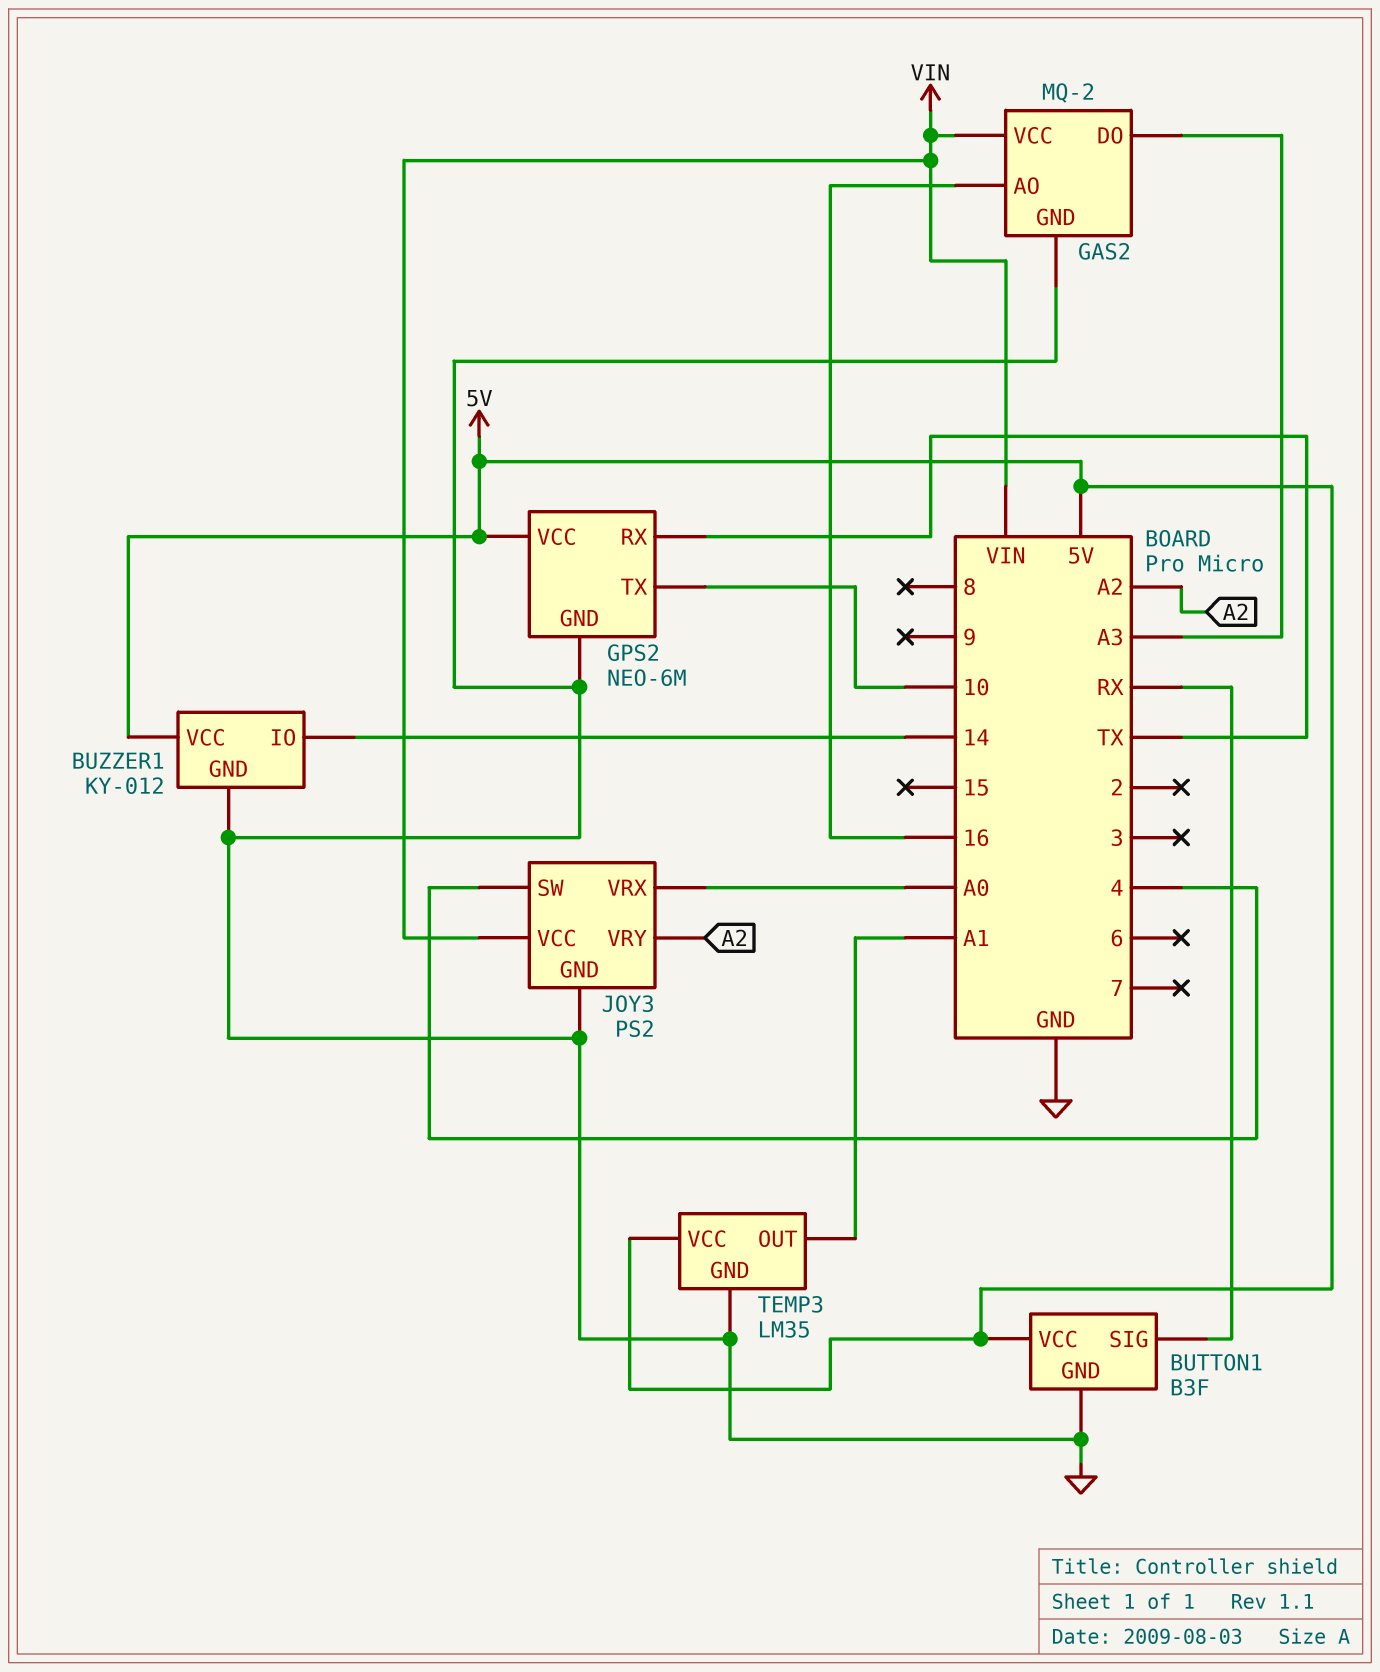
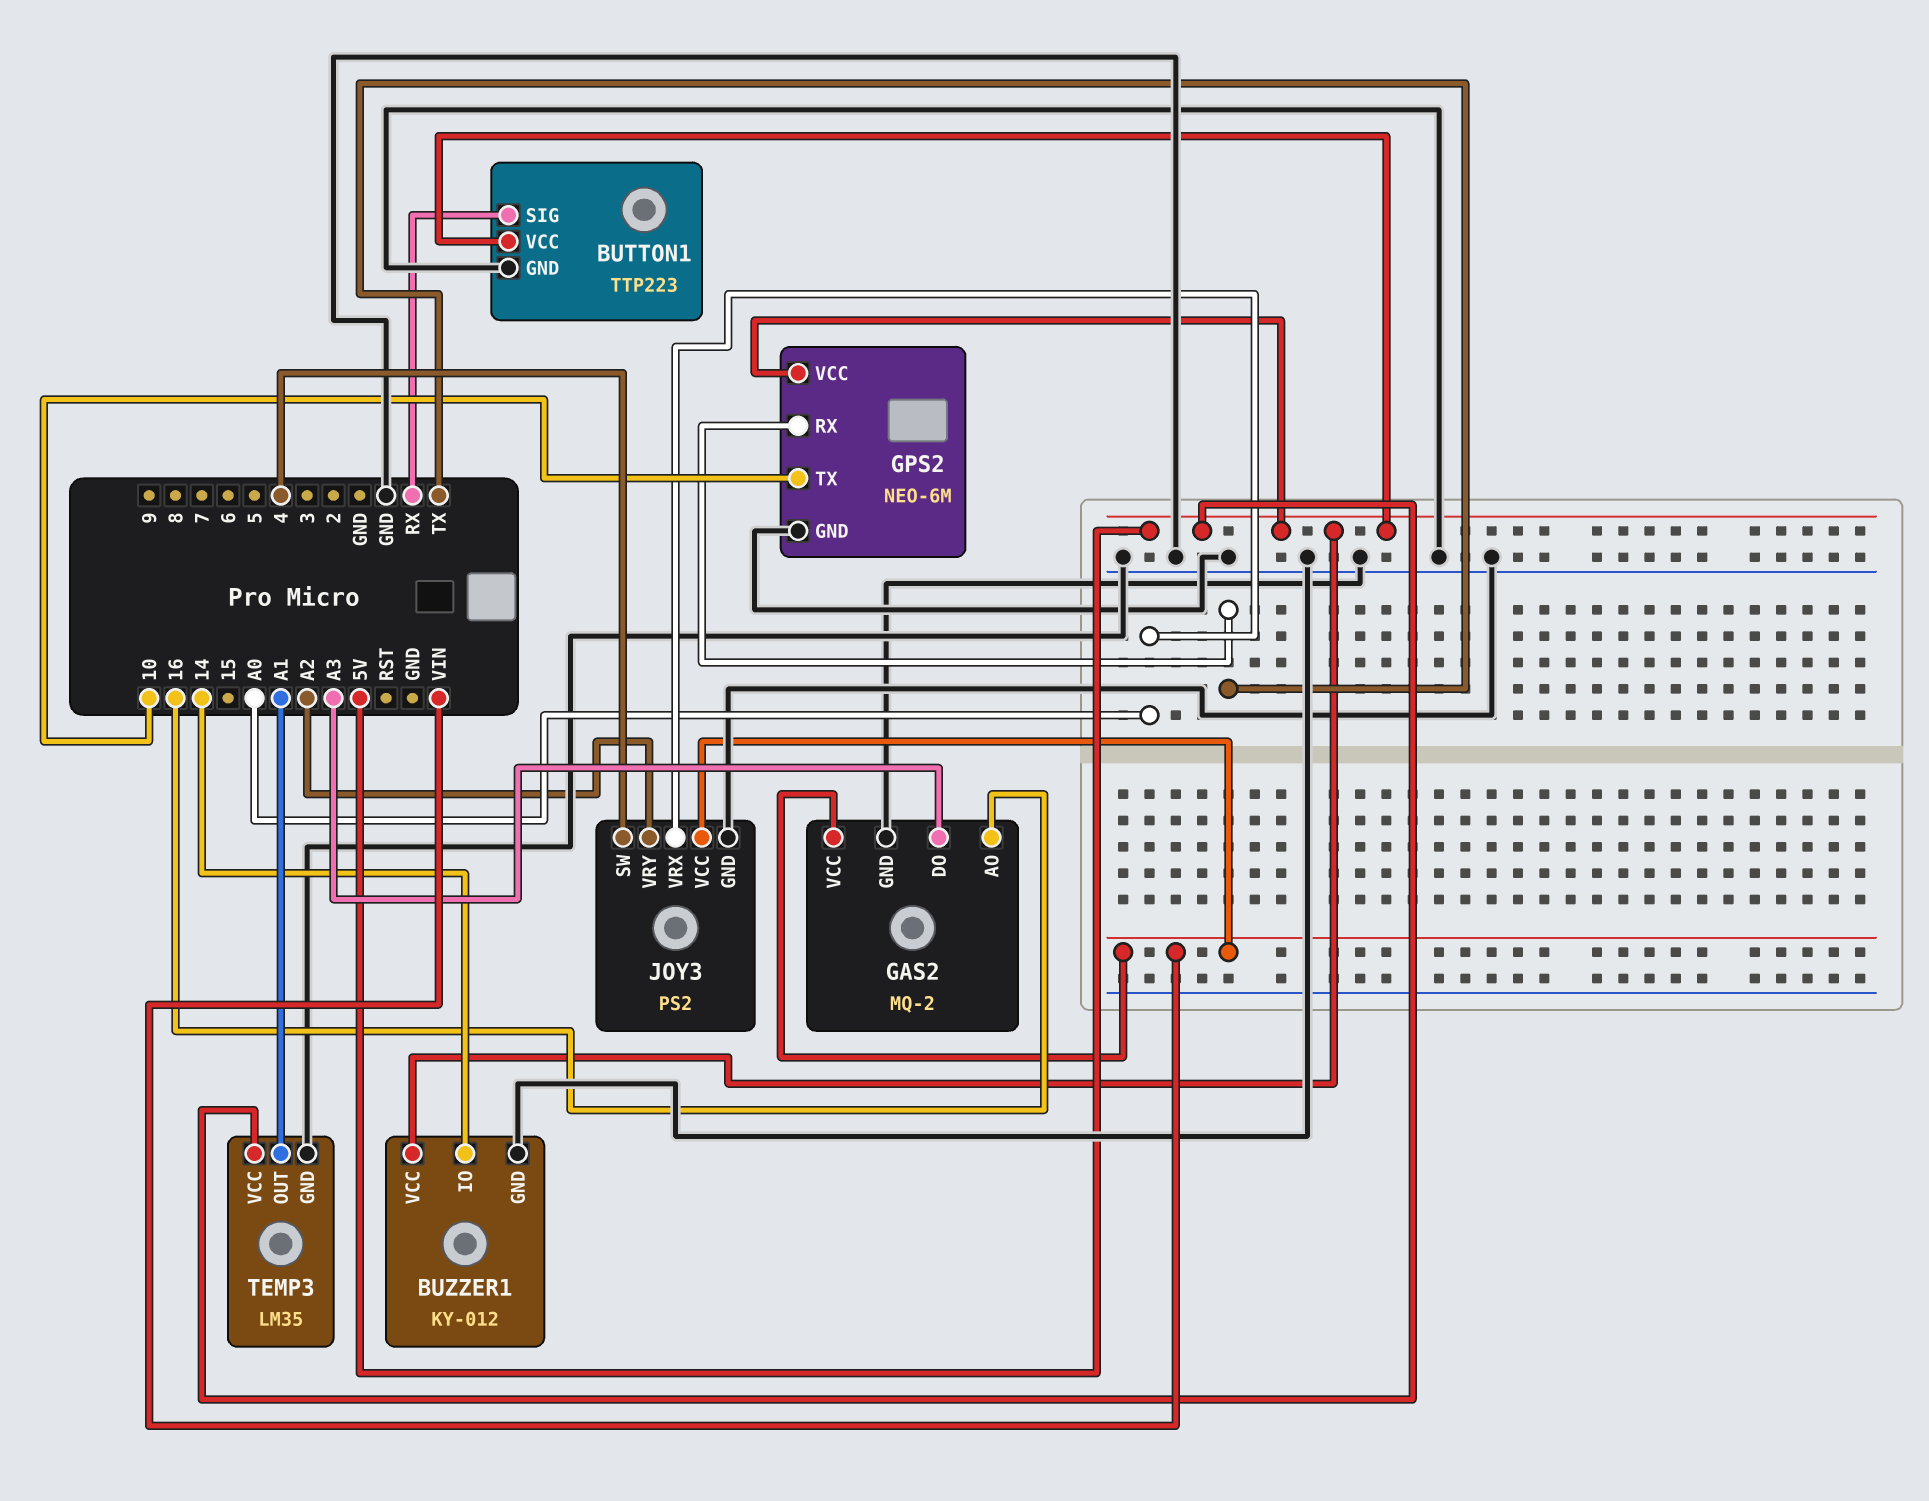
BUTTON1: B3F -> TTP223

